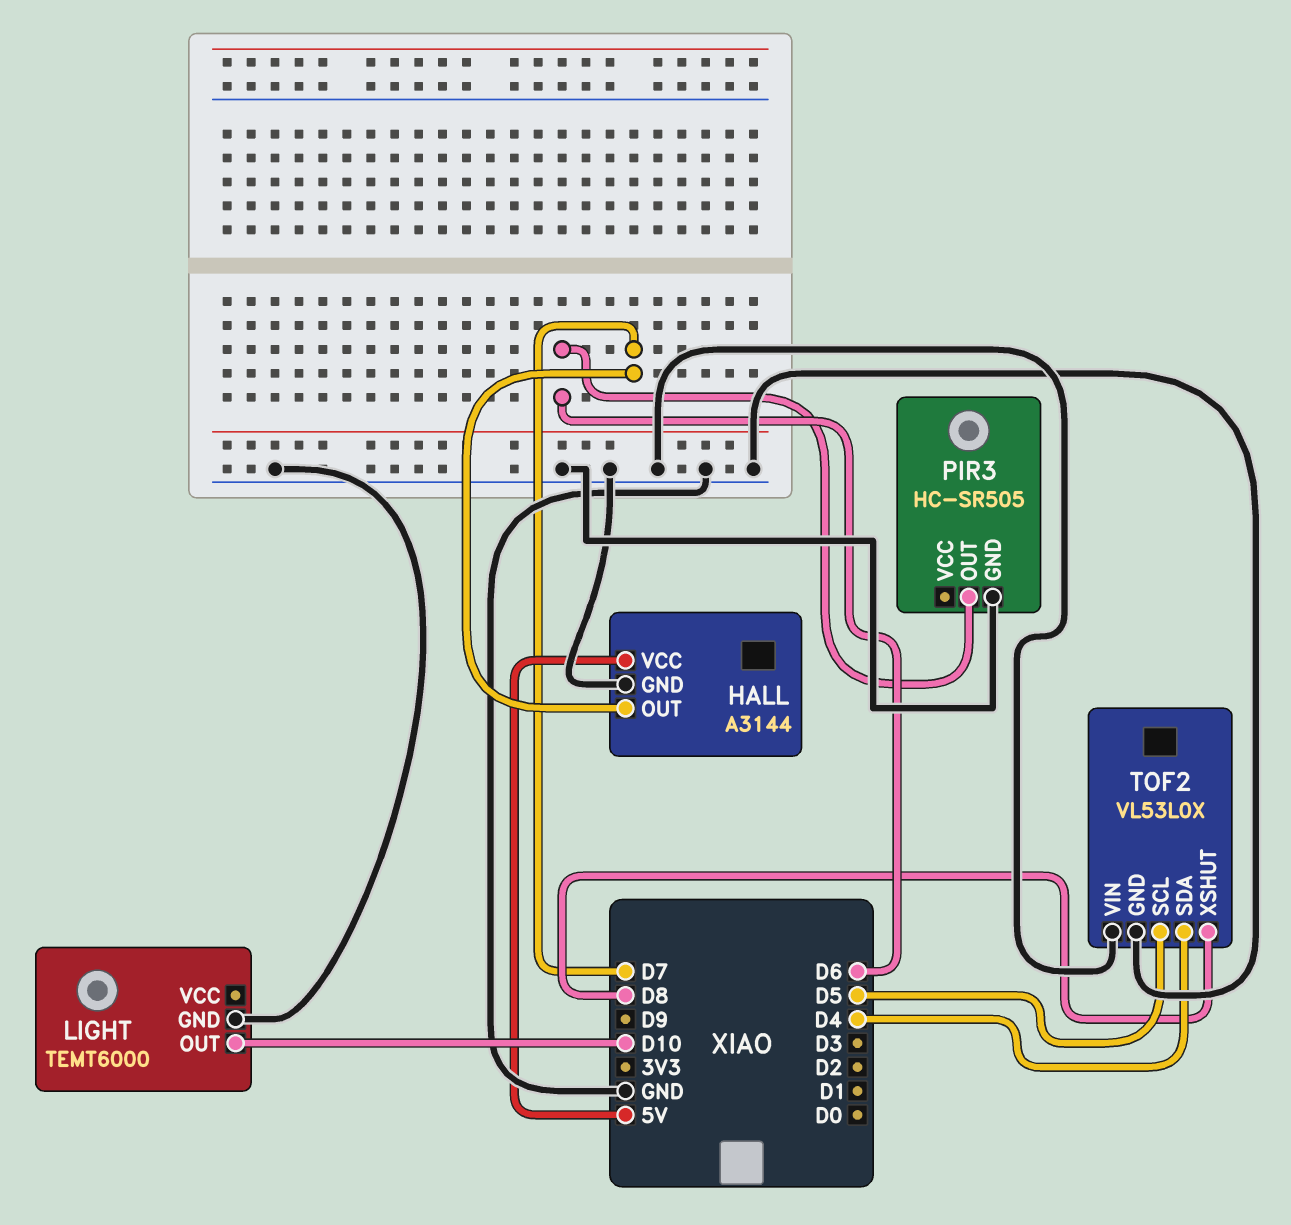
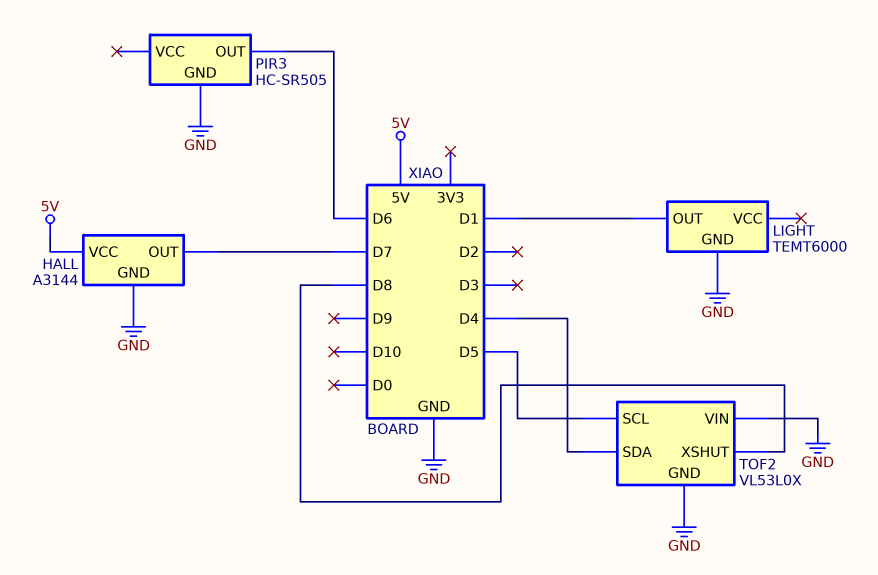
LIGHT pin OUT: D10 -> D1

